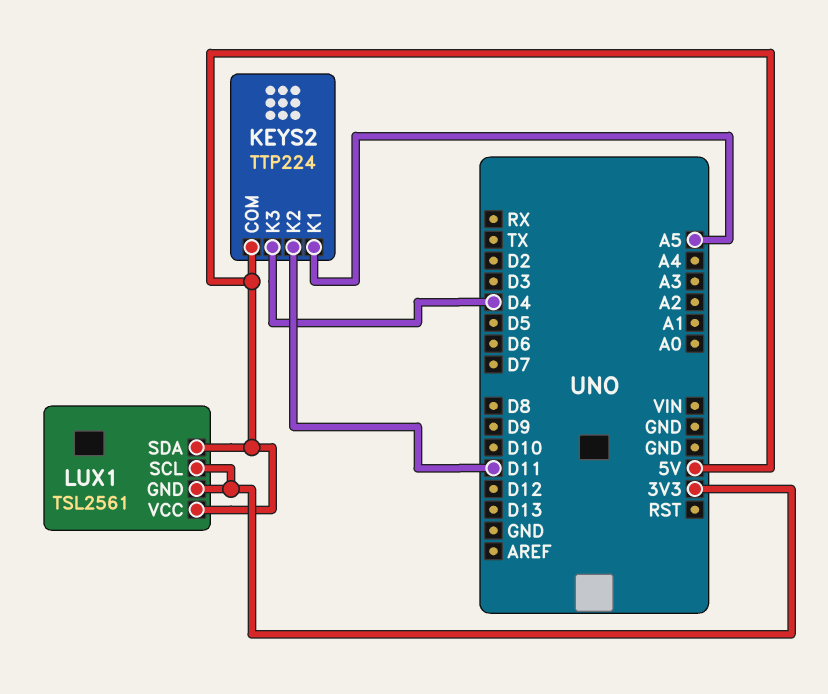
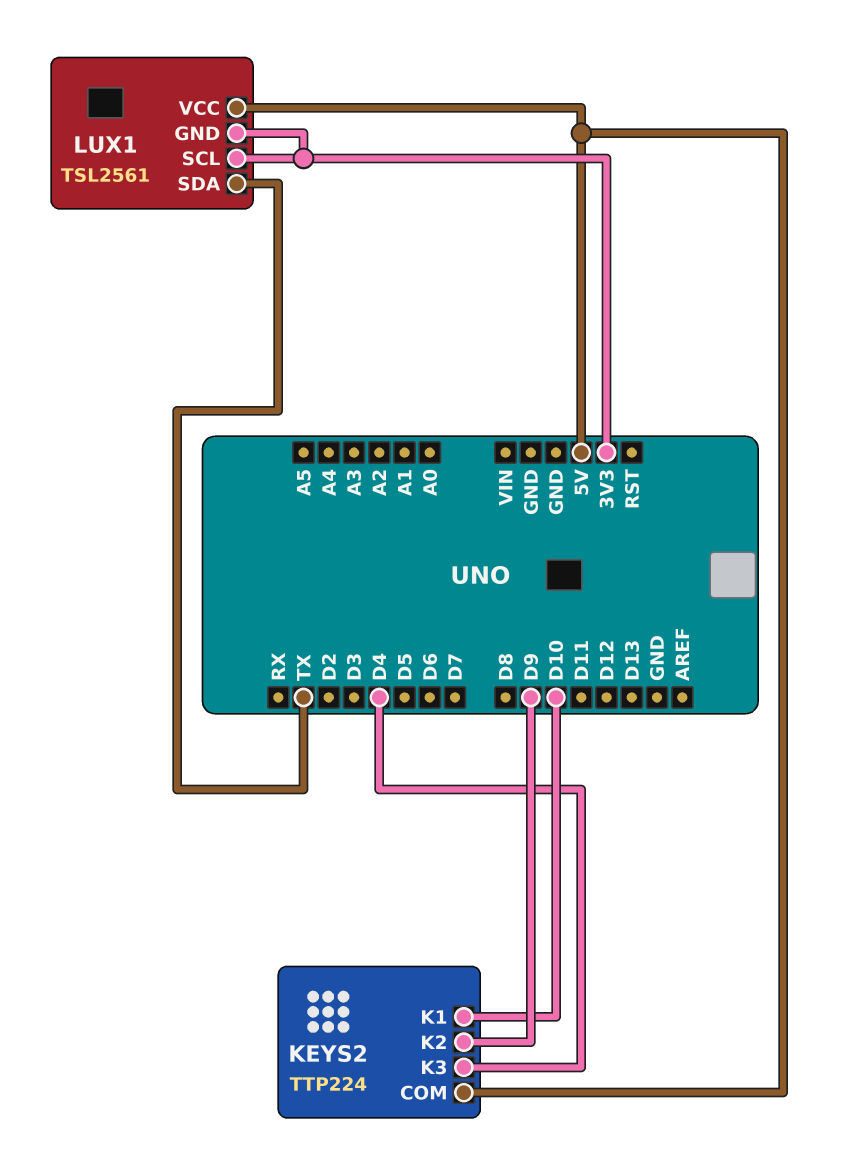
KEYS2 pin K1: A5 -> D10
KEYS2 pin K2: D11 -> D9
LUX1 pin SDA: 5V -> TX

